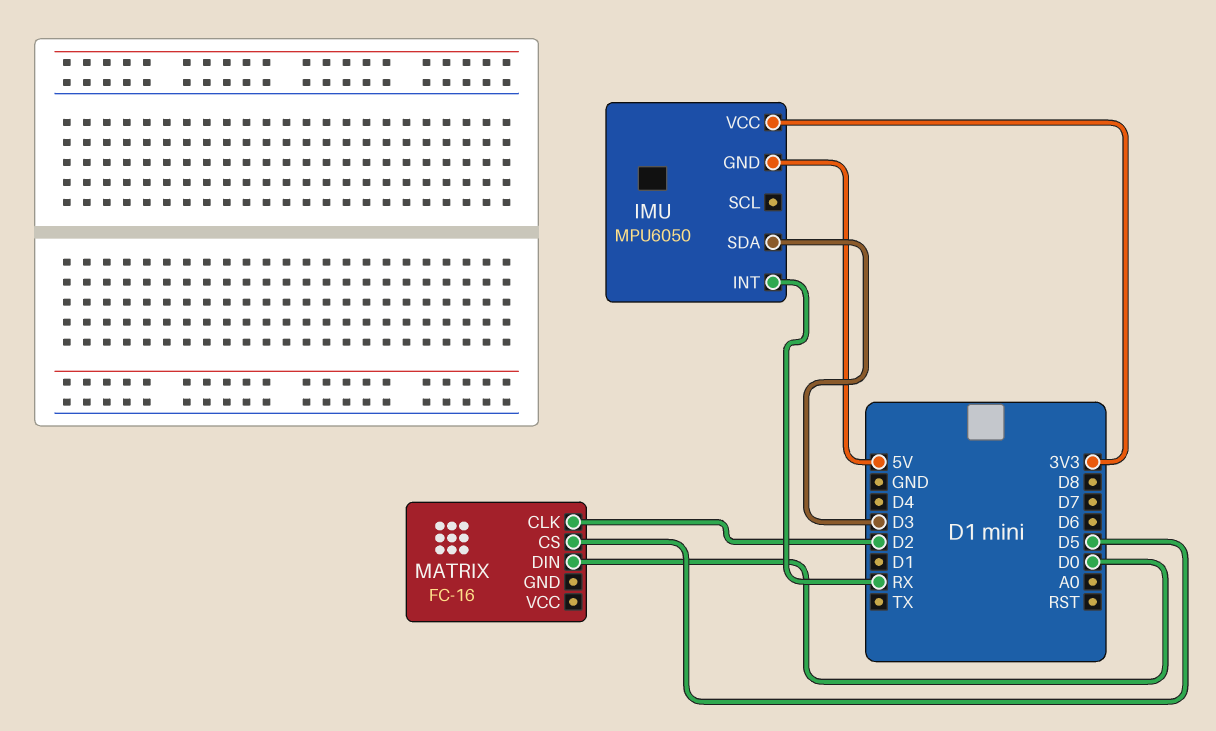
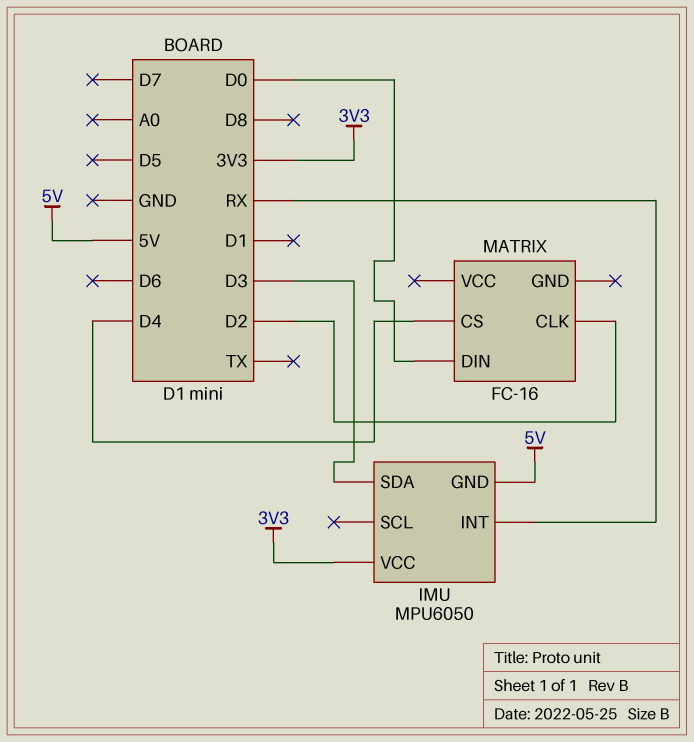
MATRIX pin CS: D5 -> D4

